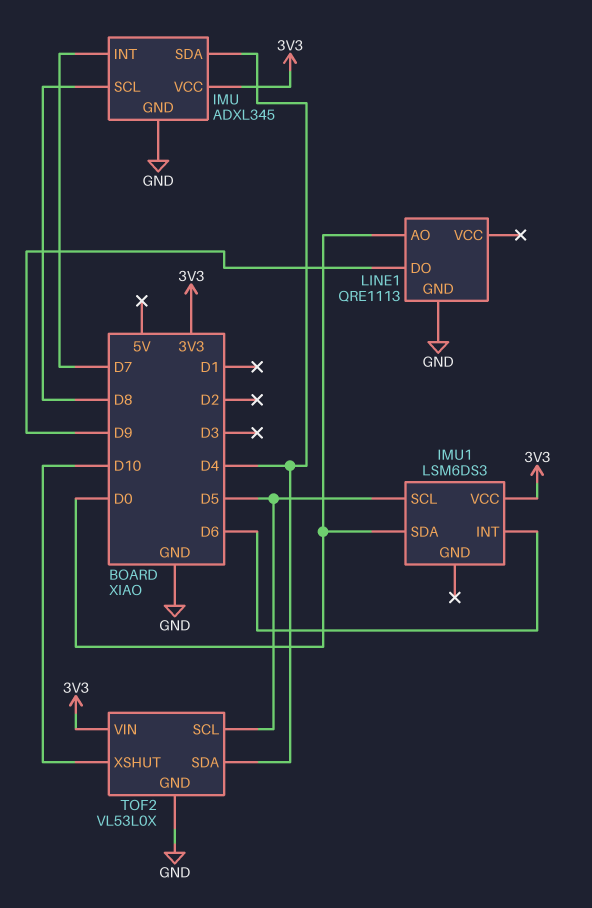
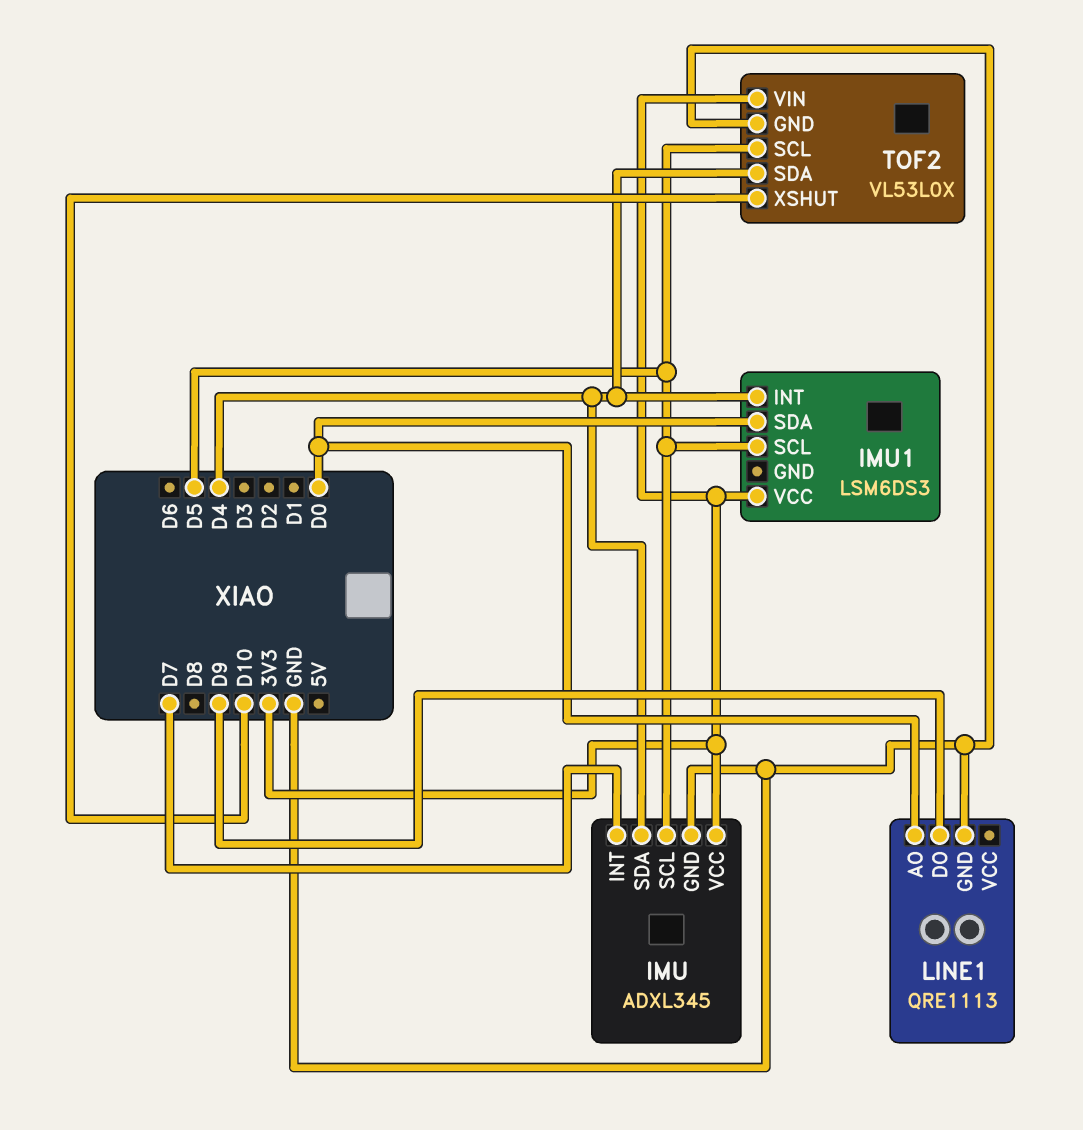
IMU pin SCL: D8 -> D5
IMU1 pin INT: D6 -> D4

